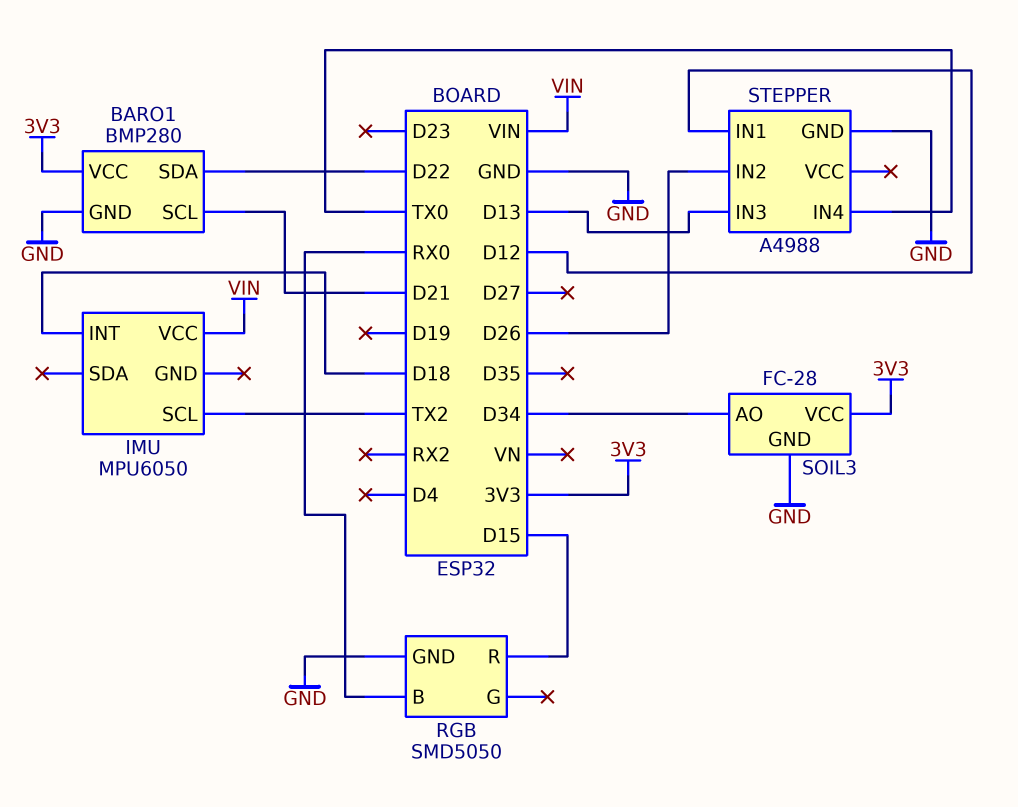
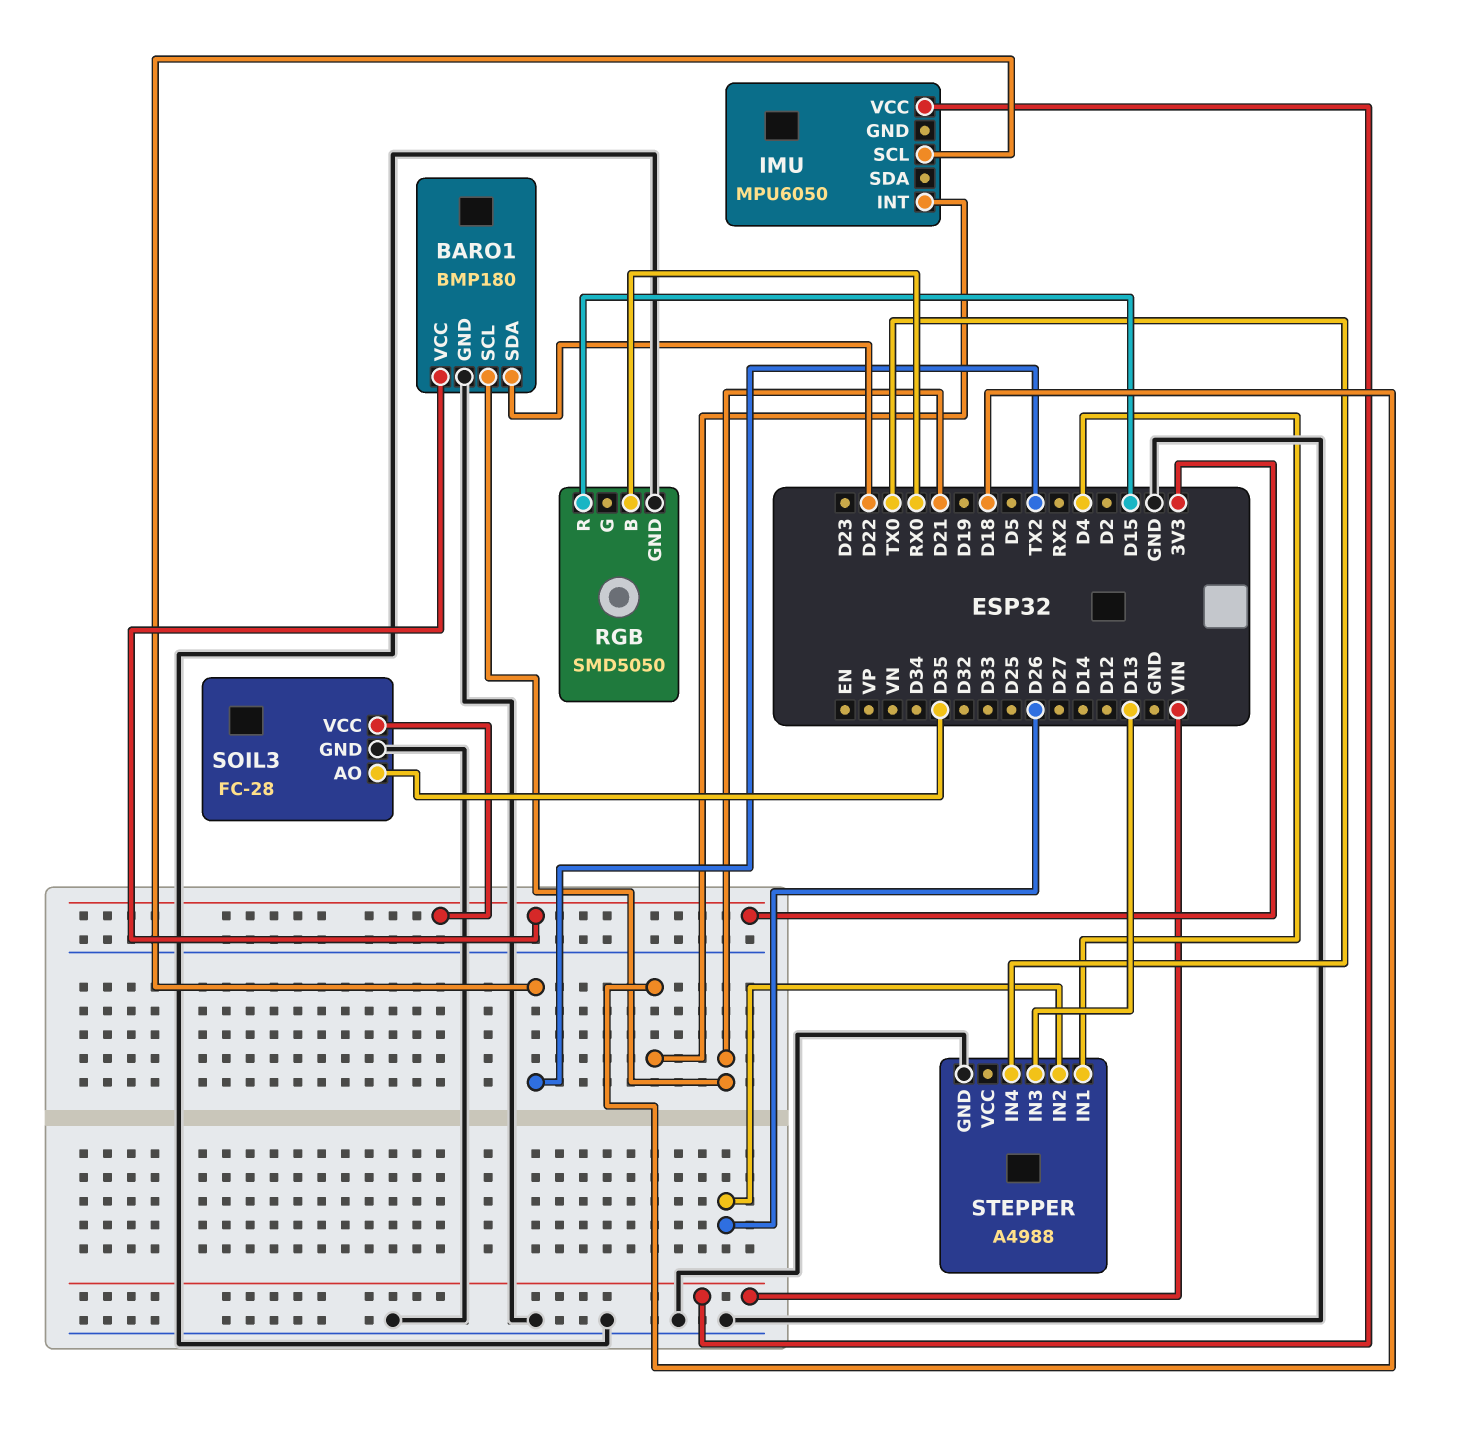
BARO1: BMP280 -> BMP180
SOIL3 pin AO: D34 -> D35
STEPPER pin IN1: D12 -> D4

